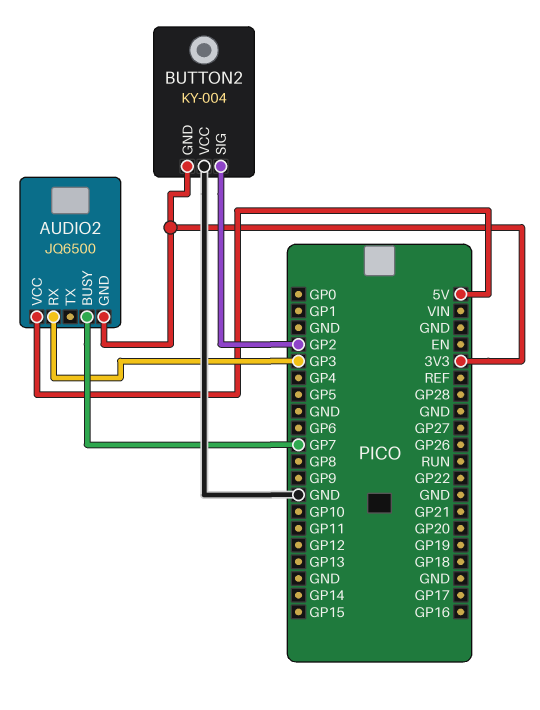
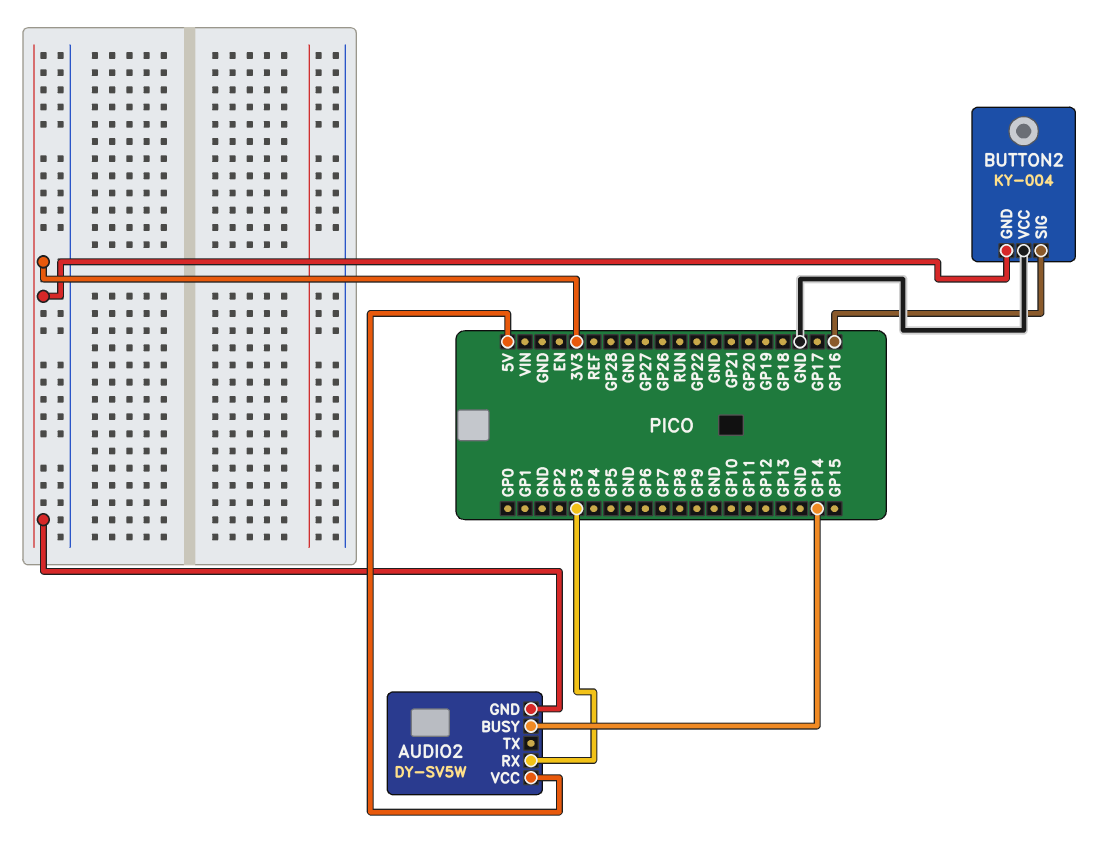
AUDIO2: JQ6500 -> DY-SV5W
AUDIO2 pin BUSY: GP7 -> GP14
BUTTON2 pin SIG: GP2 -> GP16

